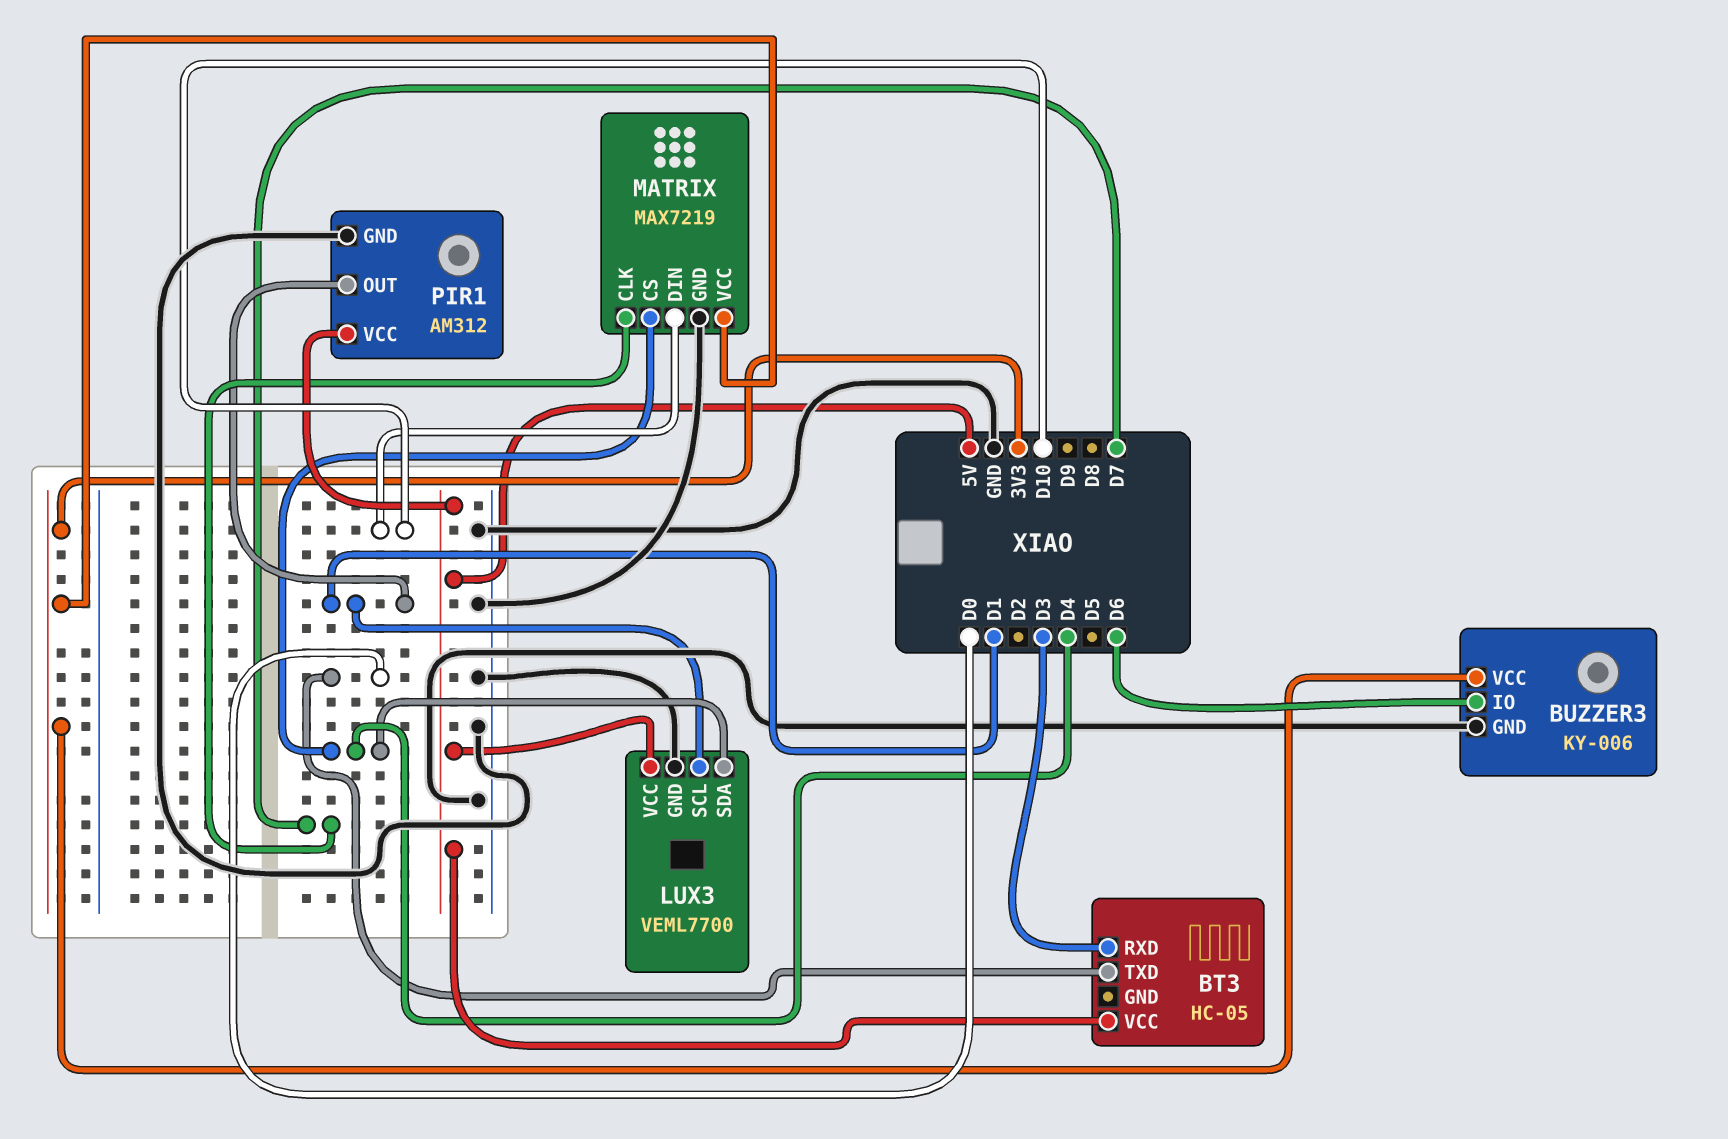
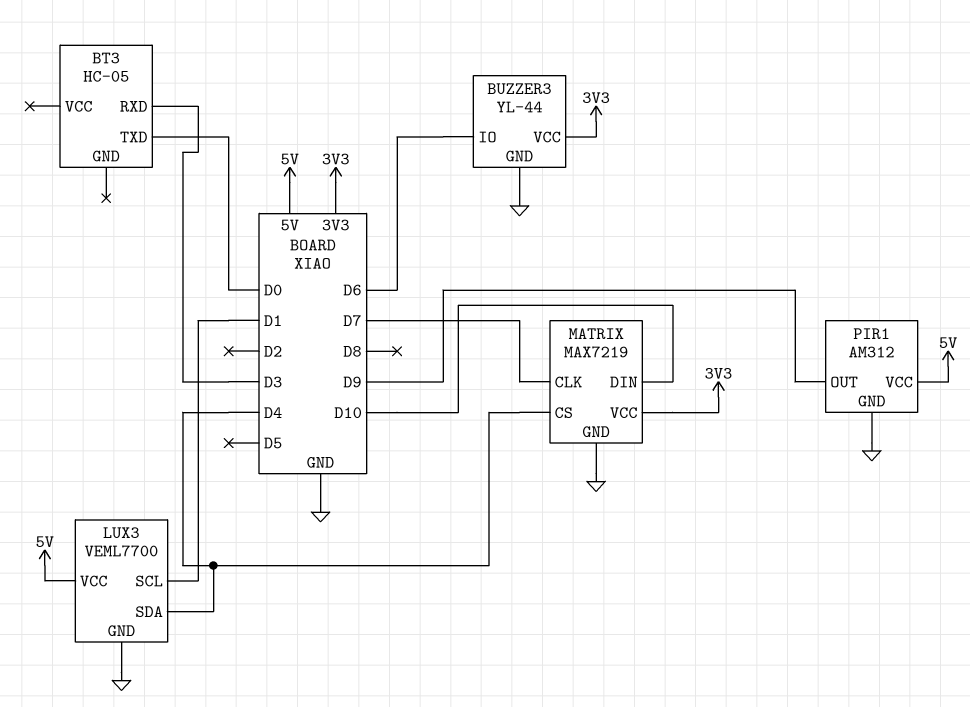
BT3 pin VCC: 5V -> none
BUZZER3: KY-006 -> YL-44
PIR1 pin OUT: D1 -> D9

